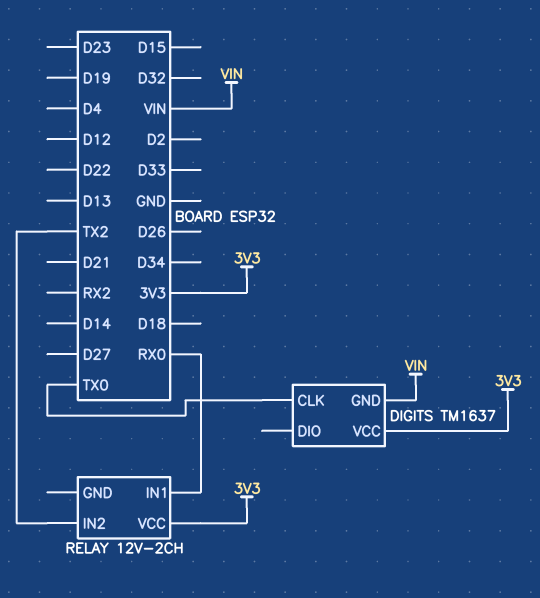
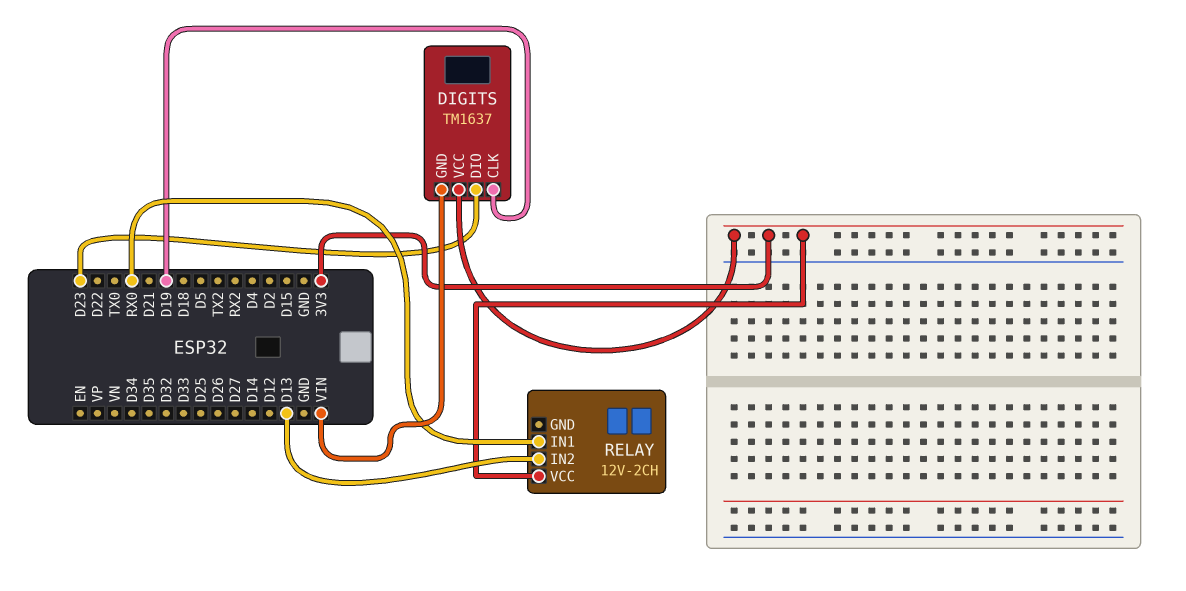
DIGITS pin CLK: TX0 -> D19
DIGITS pin DIO: none -> D23
RELAY pin IN2: TX2 -> D13

